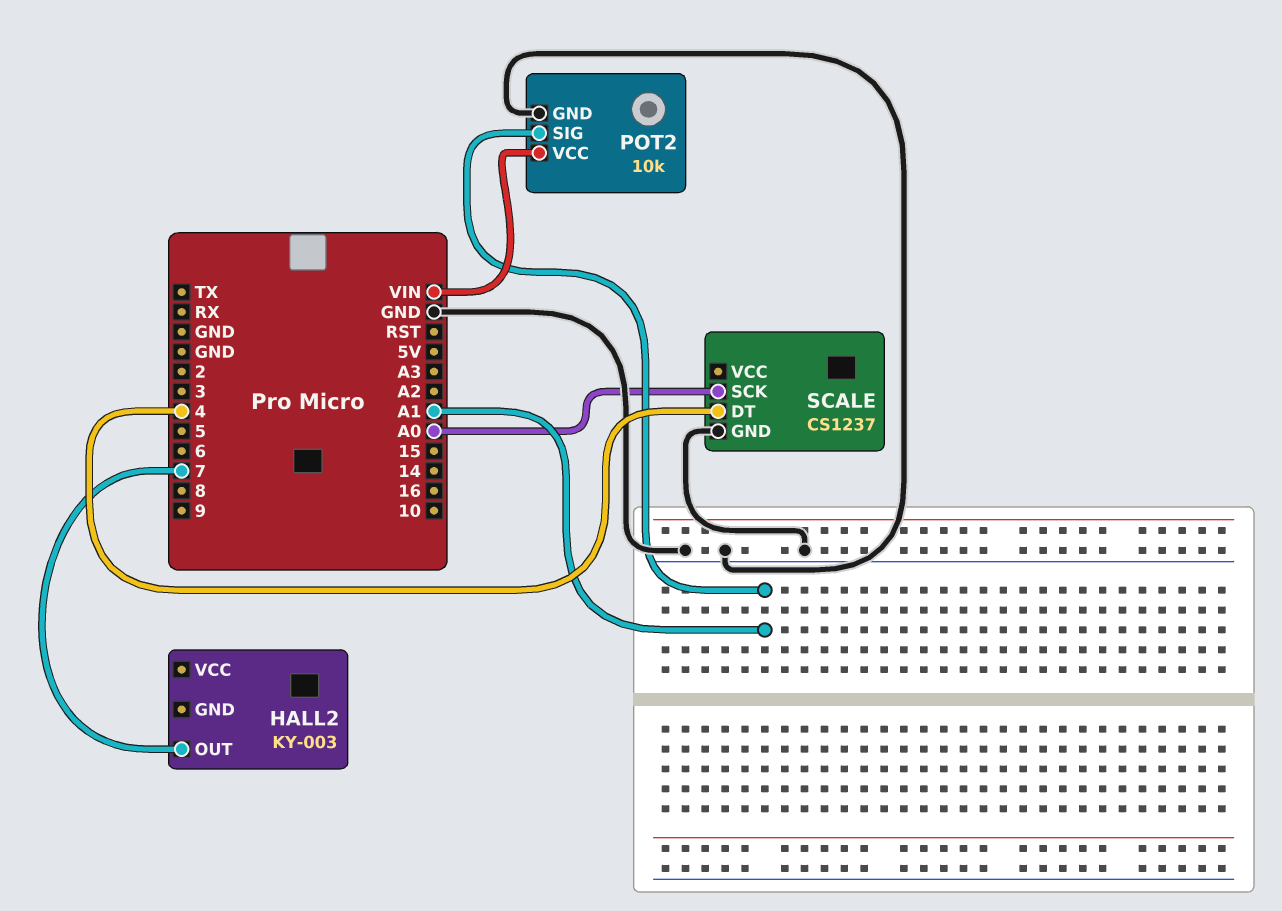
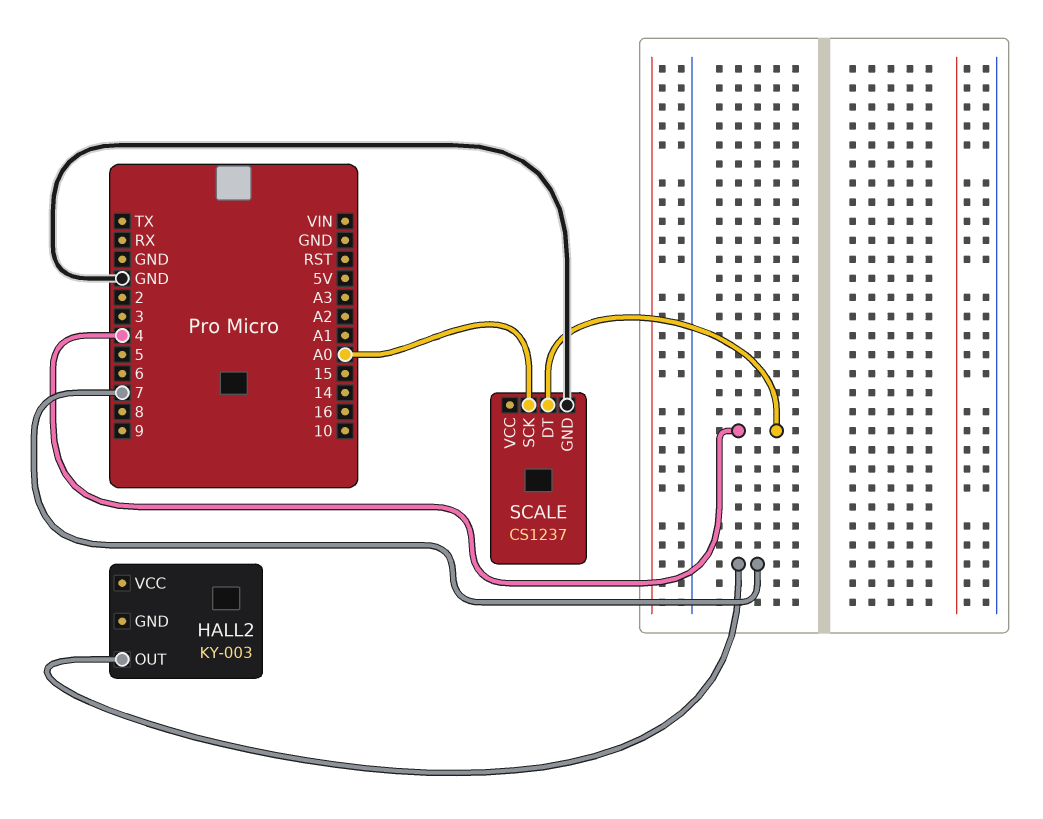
POT2: 10k -> none
POT2 pin GND: GND -> none
POT2 pin SIG: A1 -> none
POT2 pin VCC: VIN -> none

